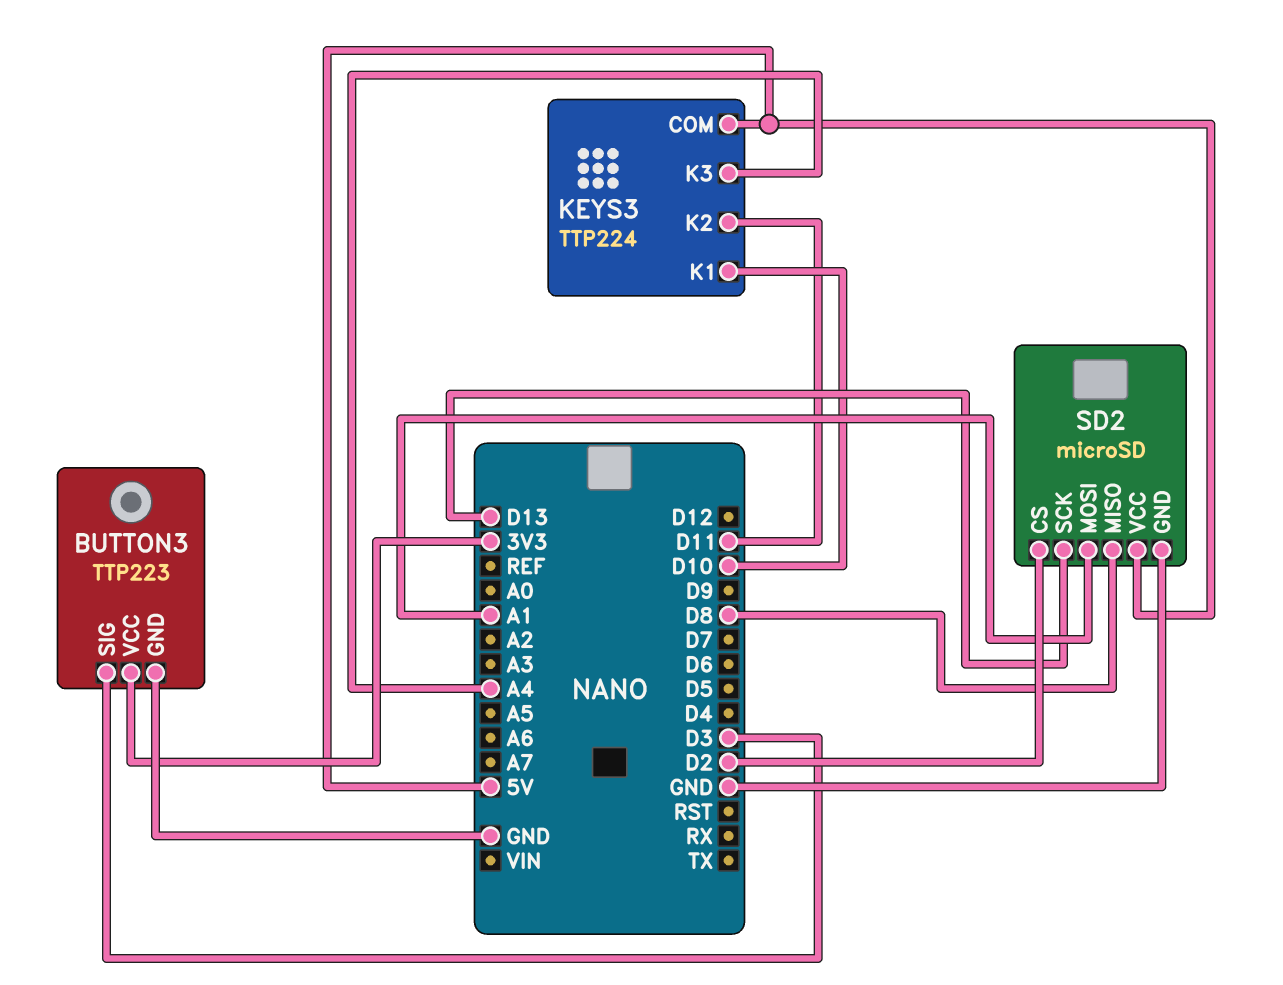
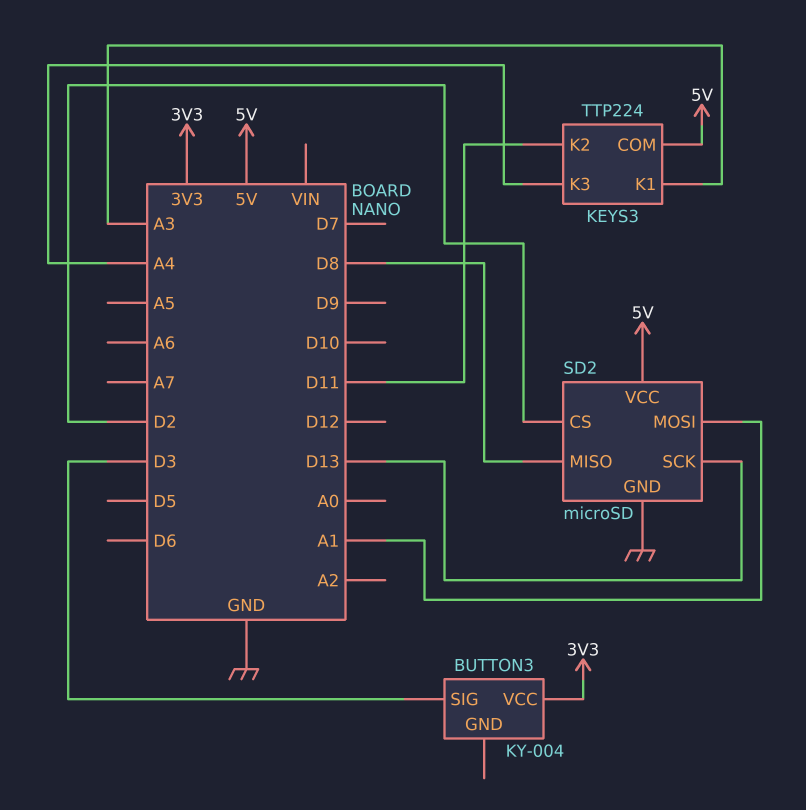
BUTTON3: TTP223 -> KY-004
BUTTON3 pin GND: GND -> none
KEYS3 pin K1: D10 -> A3

